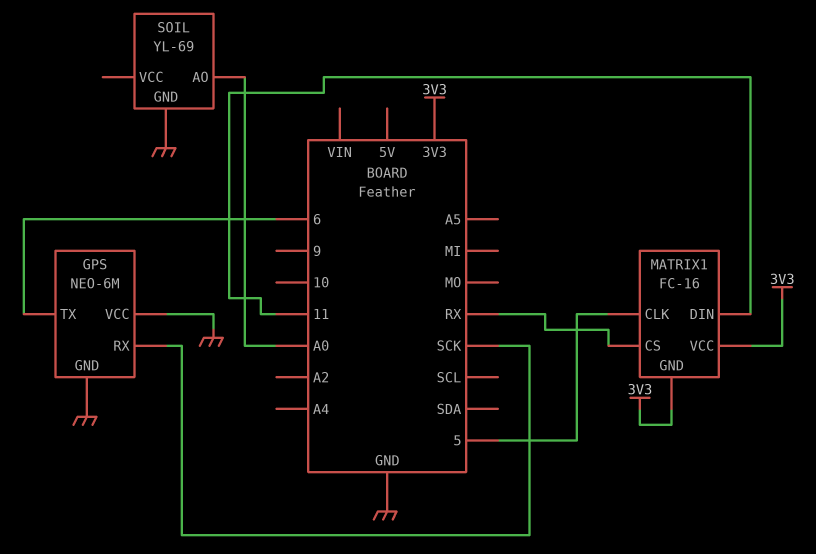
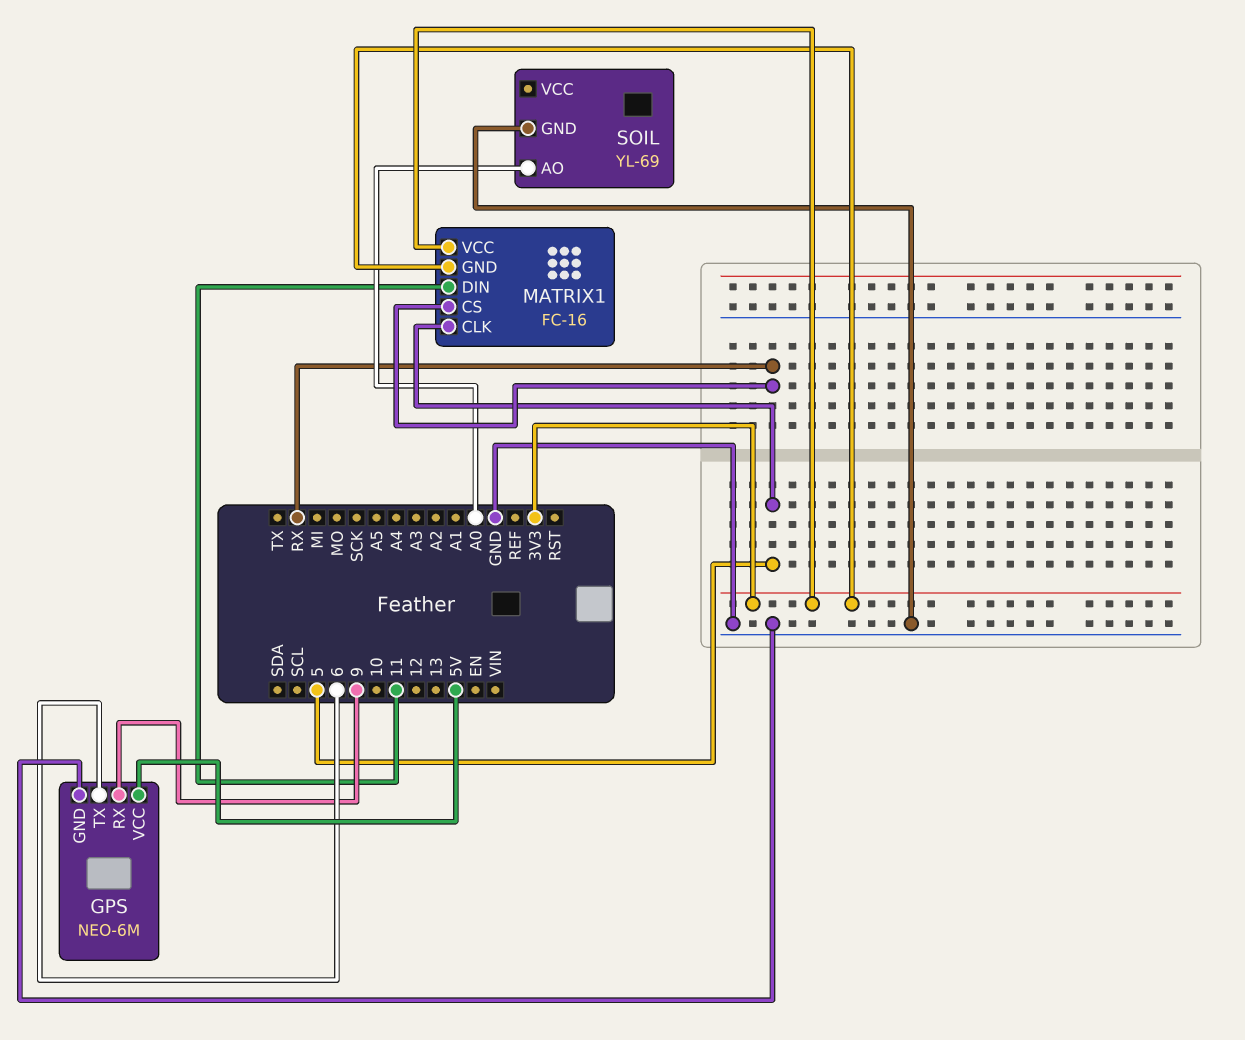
GPS pin RX: SCK -> 9
GPS pin VCC: GND -> 5V

